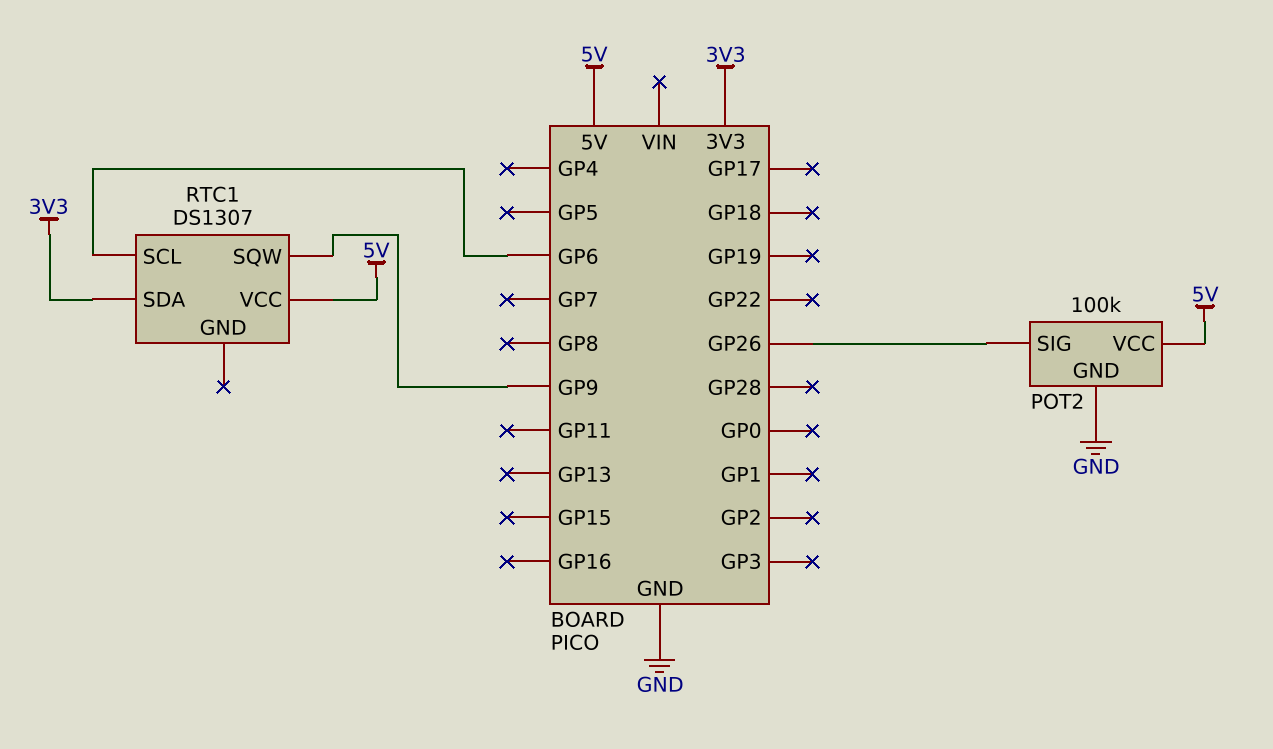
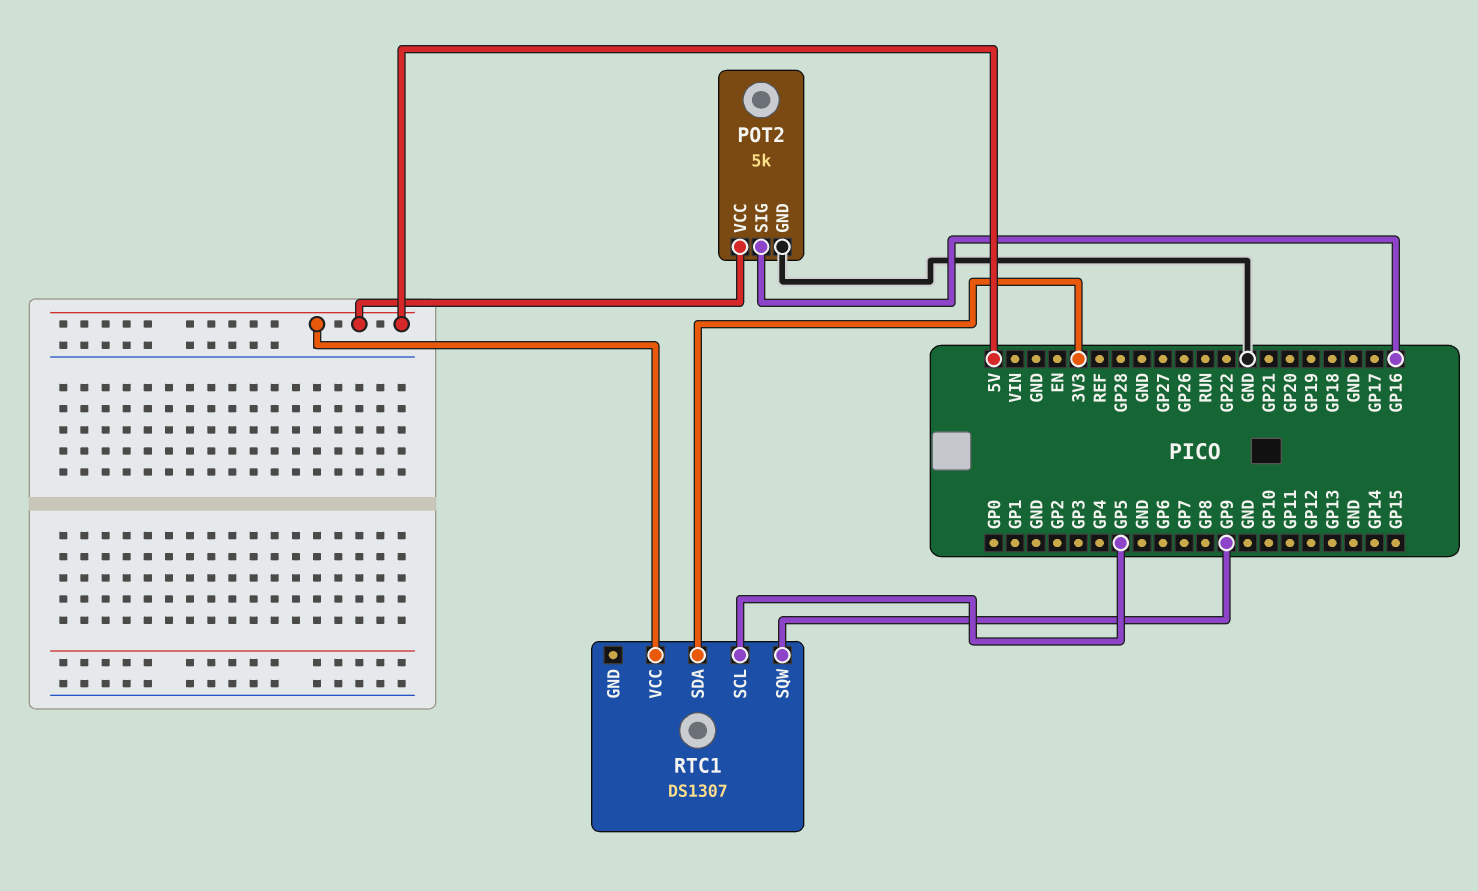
POT2: 100k -> 5k
POT2 pin SIG: GP26 -> GP16
RTC1 pin SCL: GP6 -> GP5

